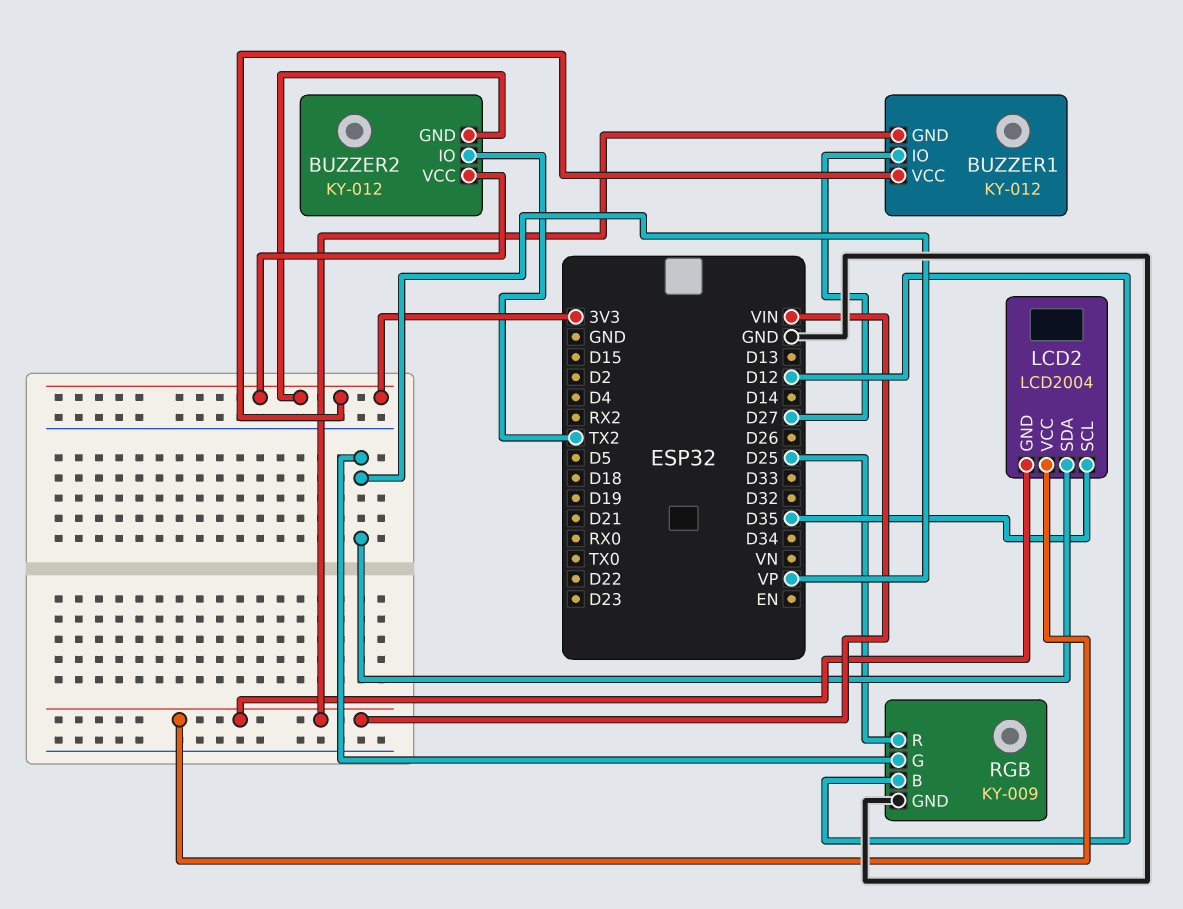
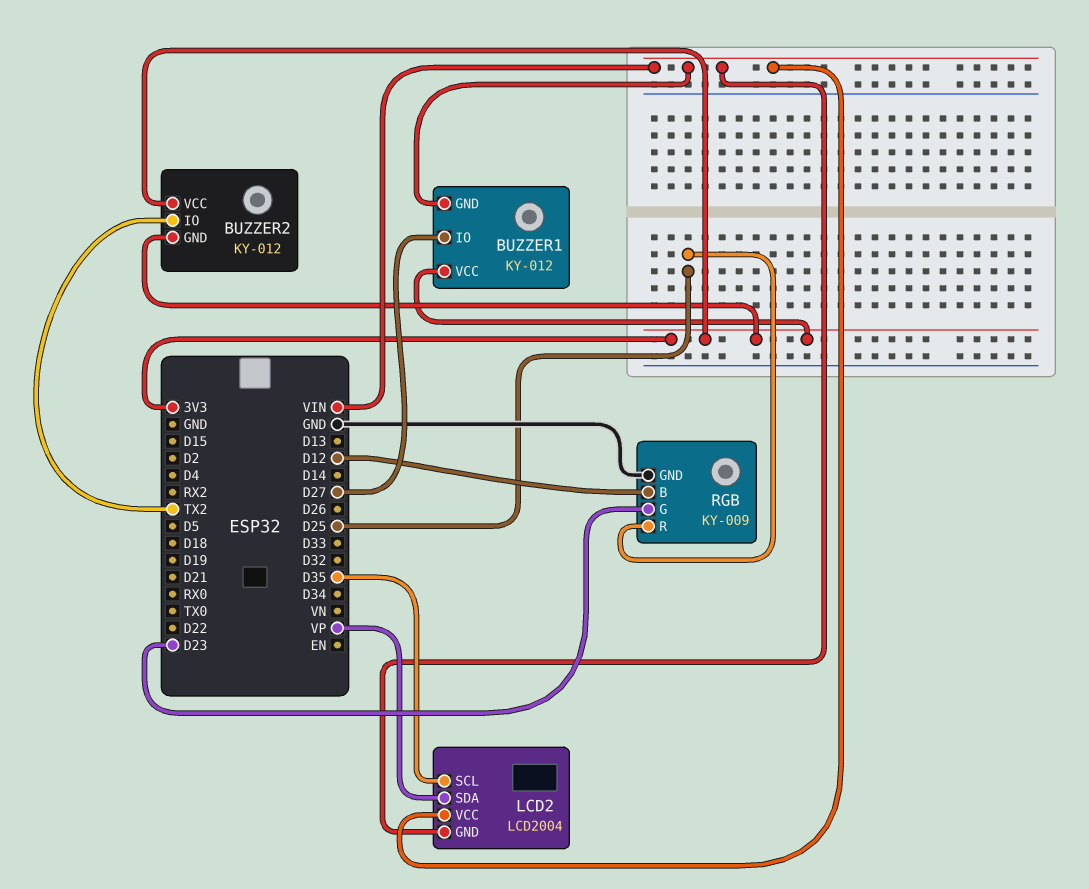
RGB pin G: VP -> D23

